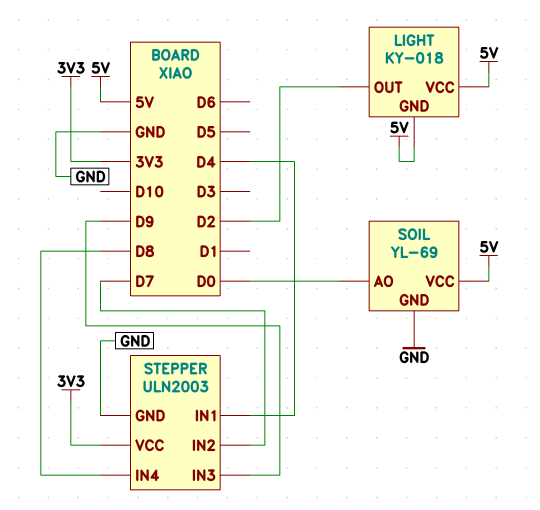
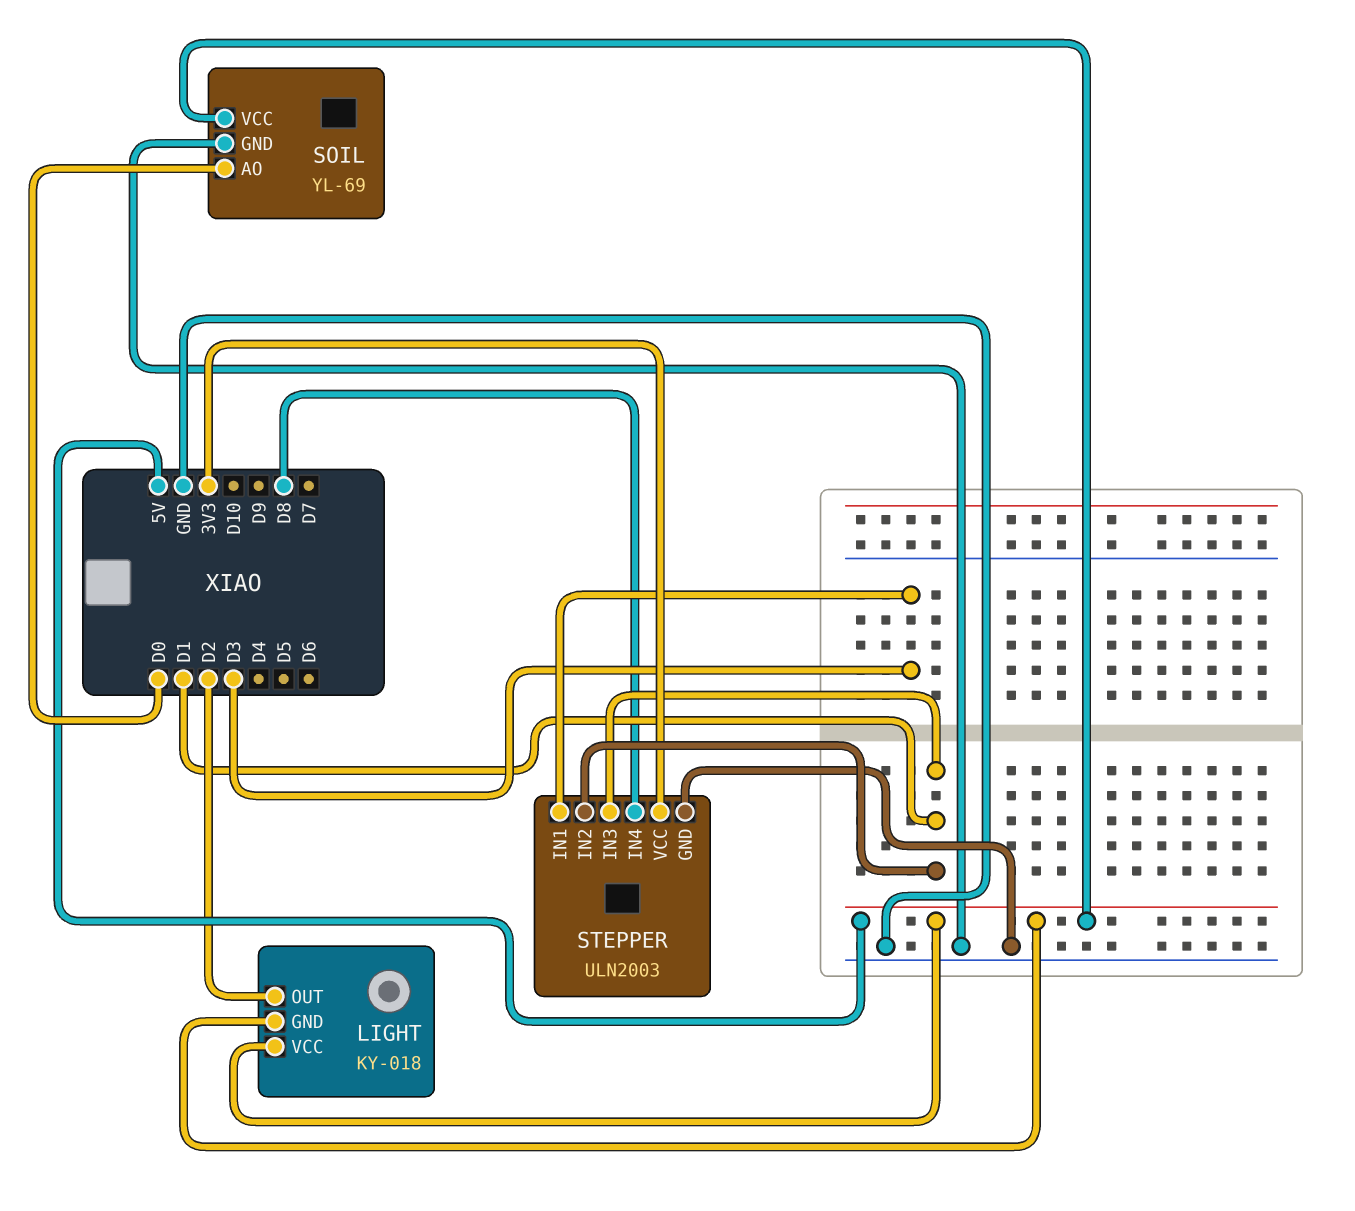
STEPPER pin IN1: D4 -> D3
STEPPER pin IN2: D7 -> D1
STEPPER pin IN3: D9 -> D1

